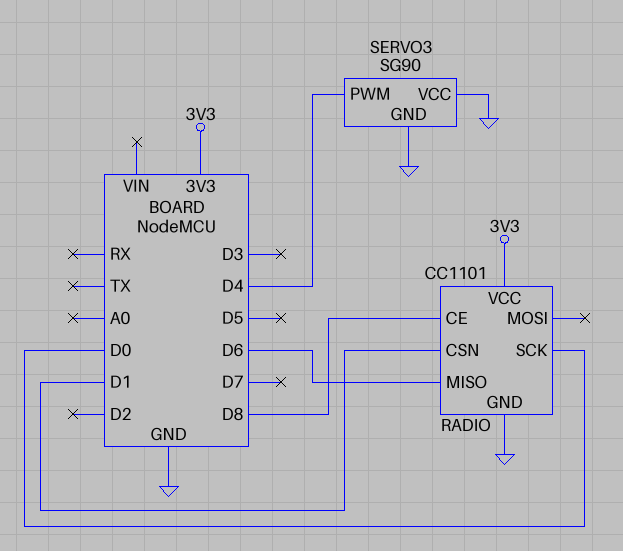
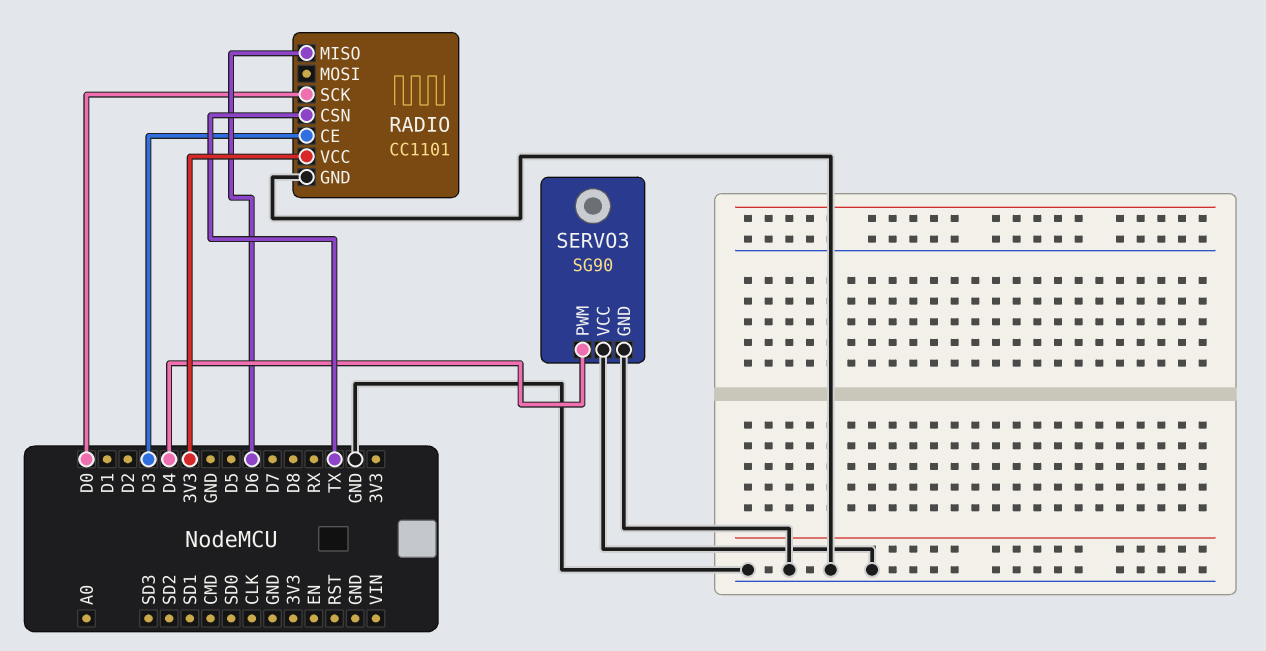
RADIO pin CE: D8 -> D3
RADIO pin CSN: D1 -> TX

